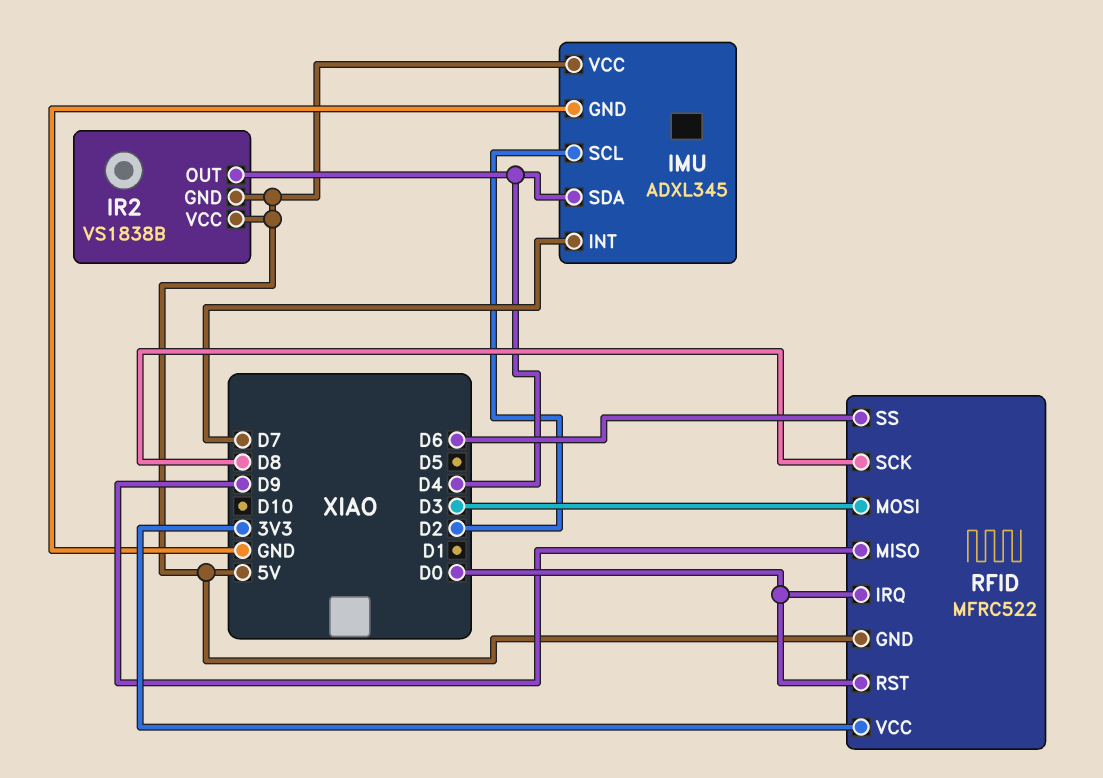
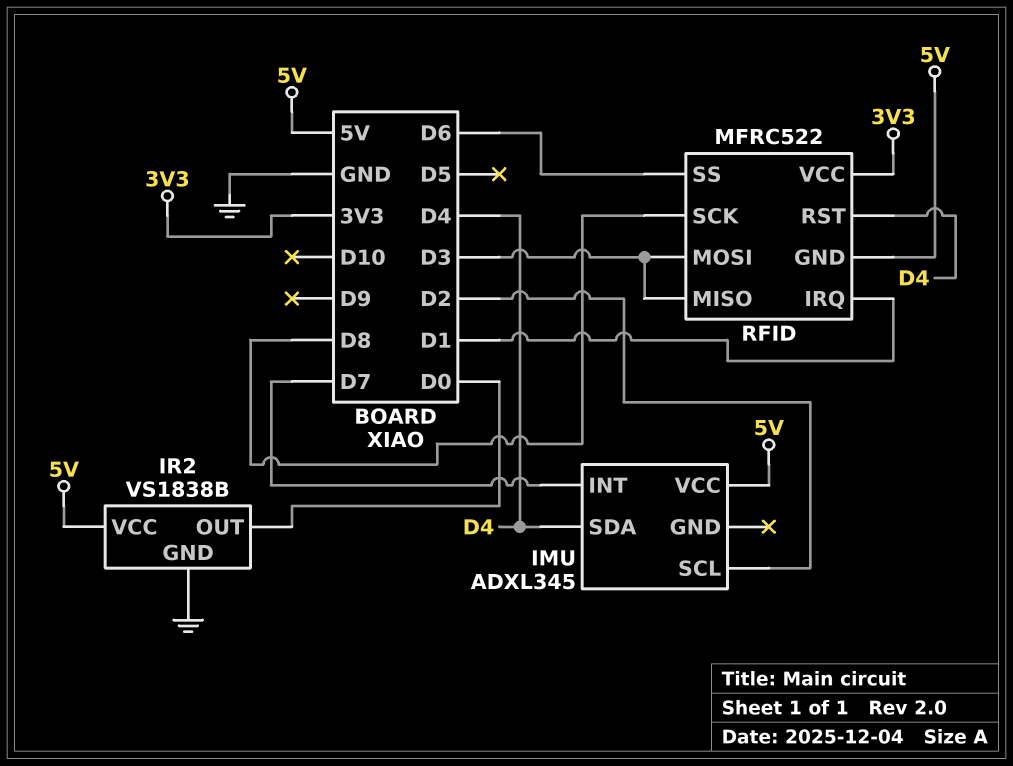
IMU pin GND: GND -> none
IR2 pin GND: 5V -> GND
IR2 pin OUT: D4 -> D0
RFID pin IRQ: D0 -> D1
RFID pin MISO: D9 -> D3
RFID pin RST: D0 -> D4

